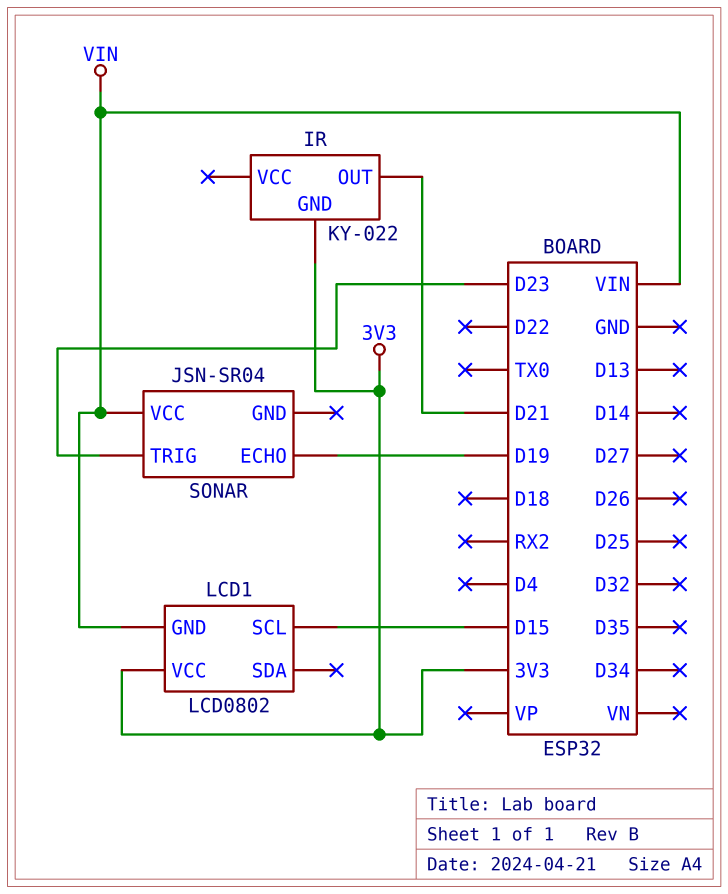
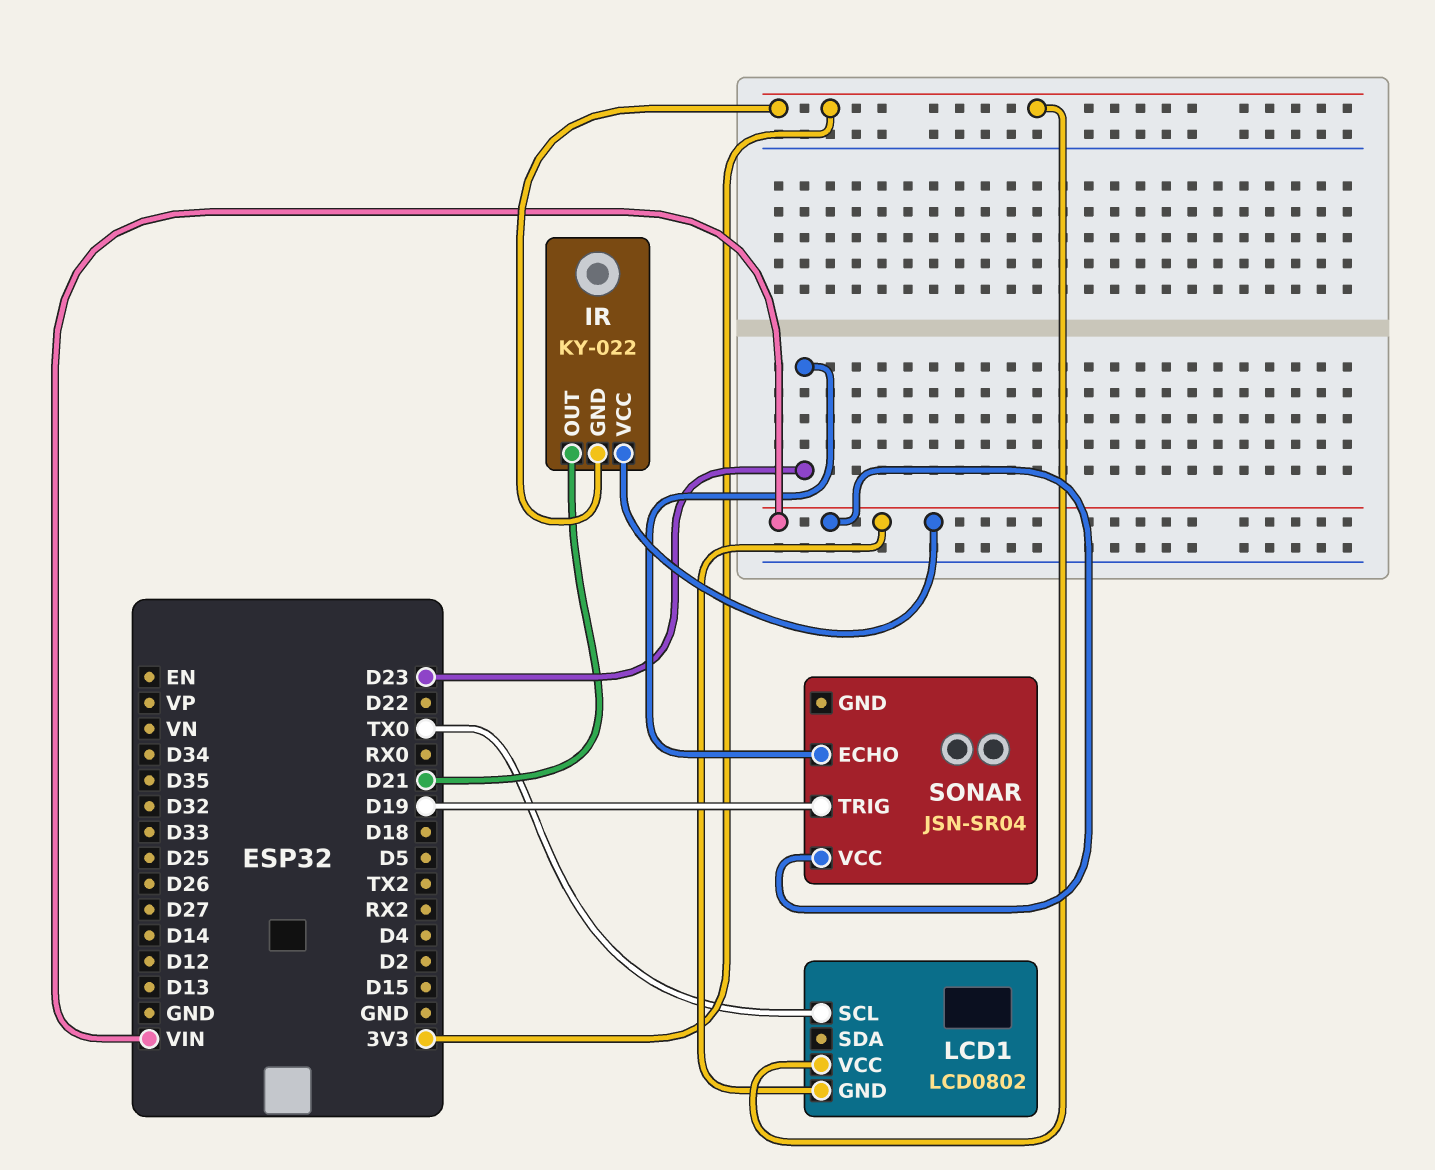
IR pin VCC: none -> VIN
LCD1 pin SCL: D15 -> TX0
SONAR pin ECHO: D19 -> D23
SONAR pin TRIG: D23 -> D19

